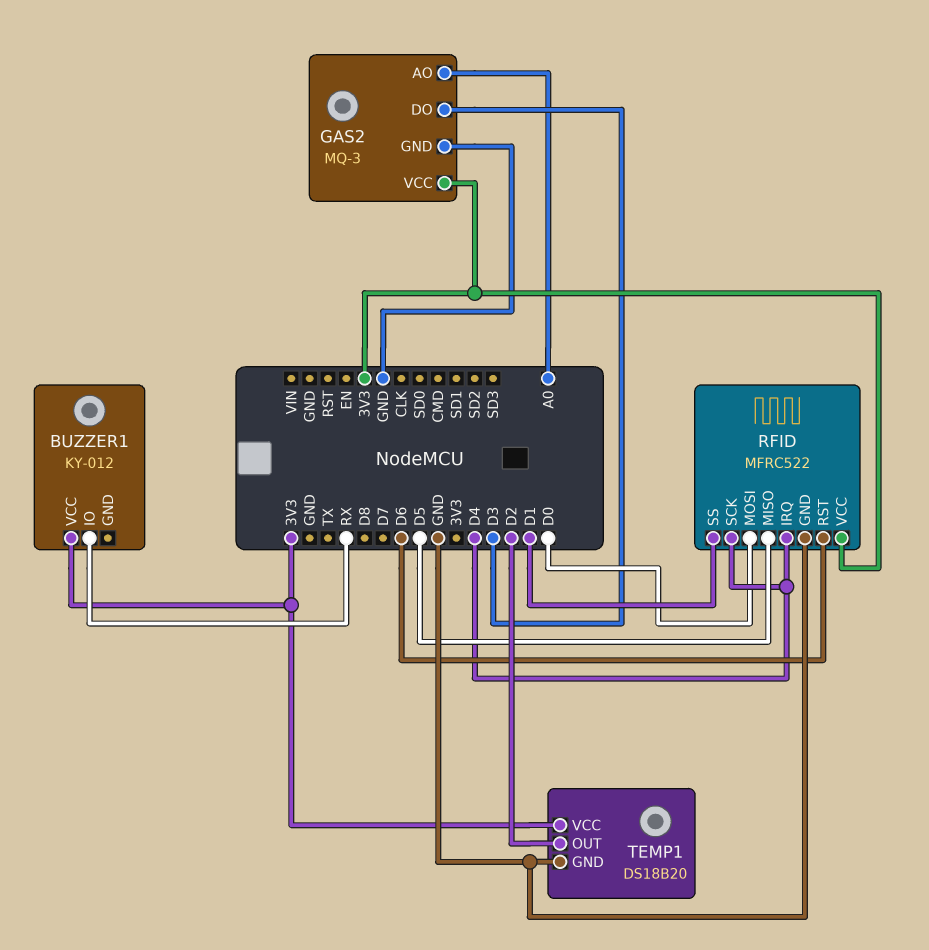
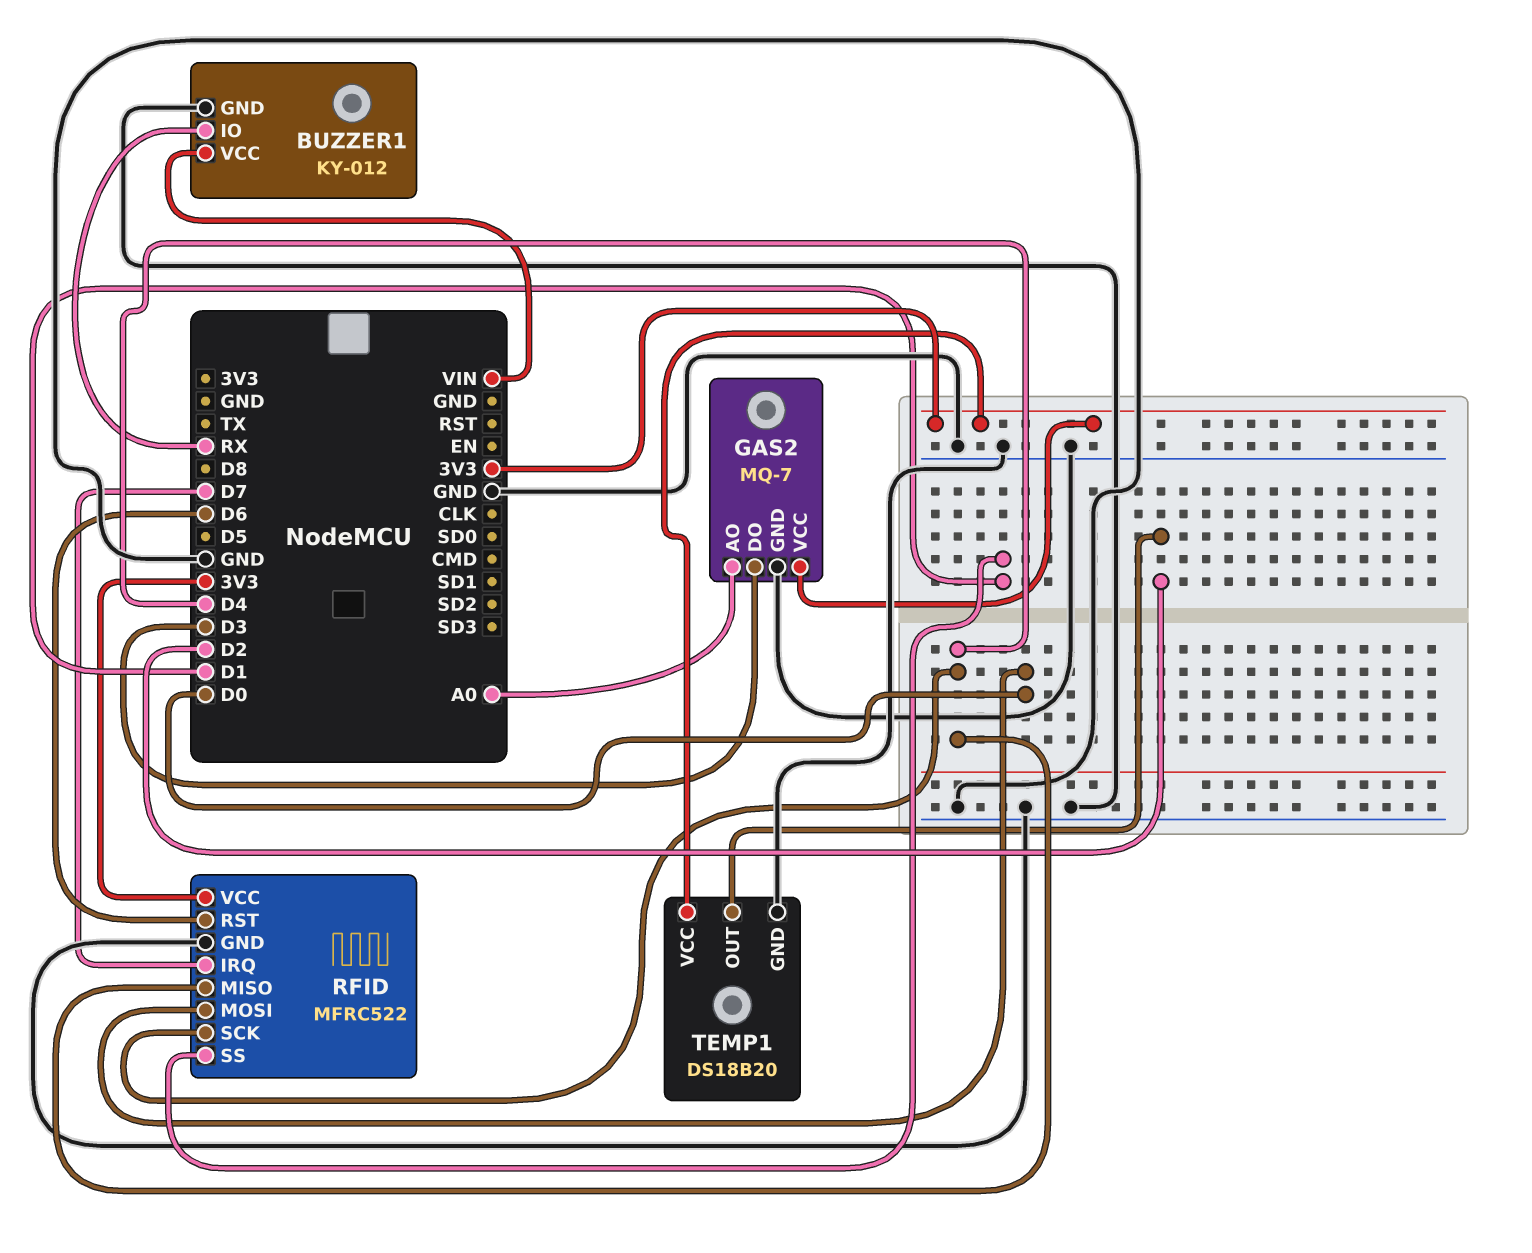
BUZZER1 pin GND: none -> GND
BUZZER1 pin VCC: 3V3 -> VIN
GAS2: MQ-3 -> MQ-7
RFID pin IRQ: D4 -> D7
RFID pin MISO: D5 -> D4

